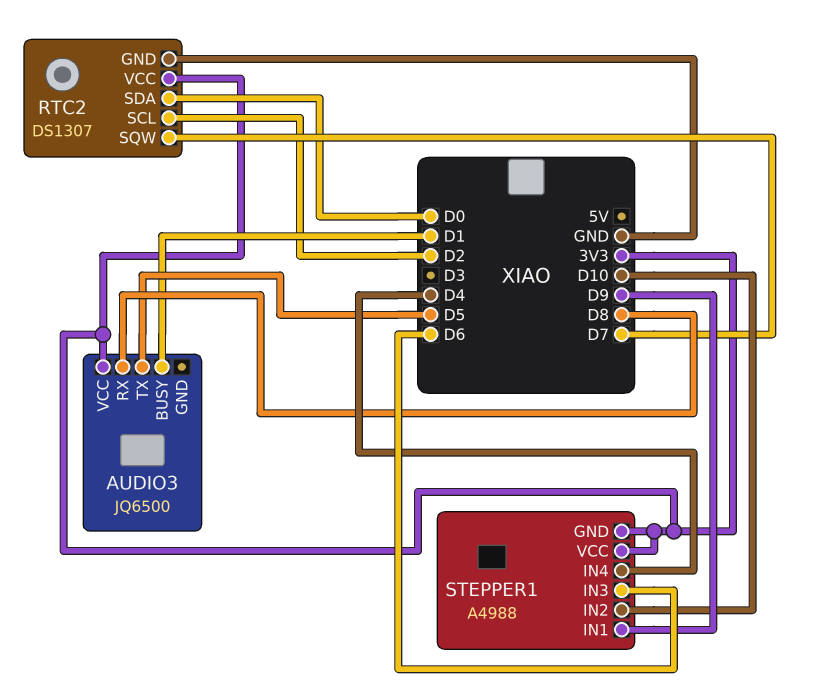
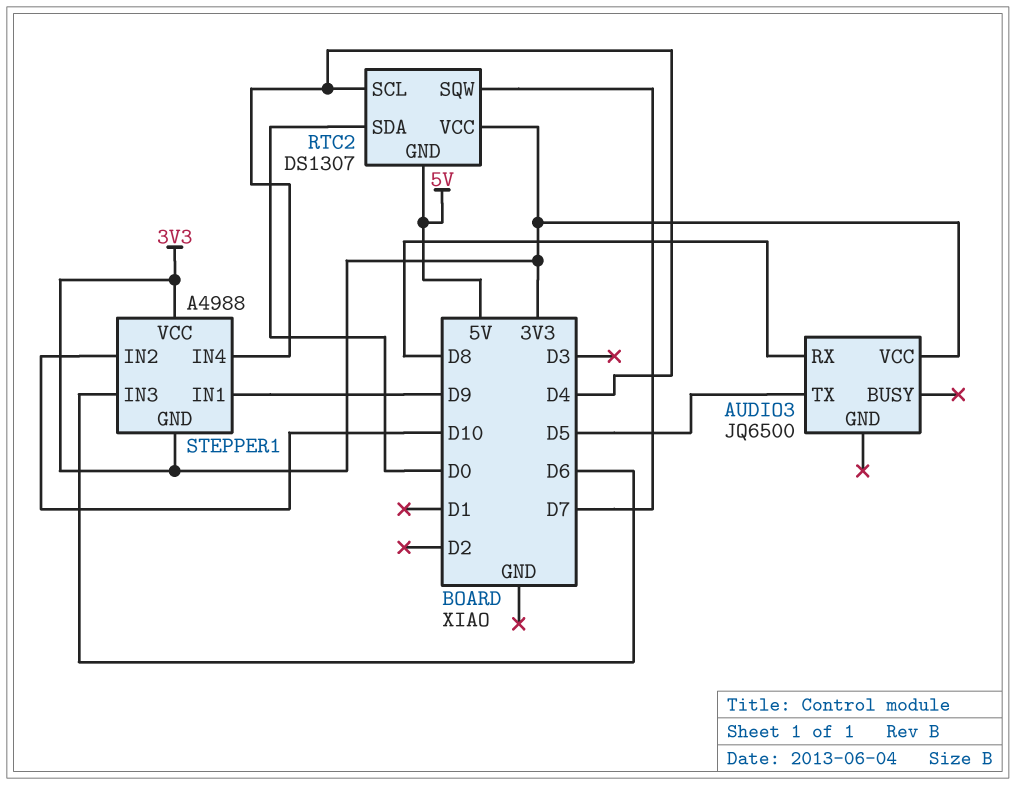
AUDIO3 pin BUSY: D1 -> none
RTC2 pin GND: GND -> 5V
RTC2 pin SCL: D2 -> D4

